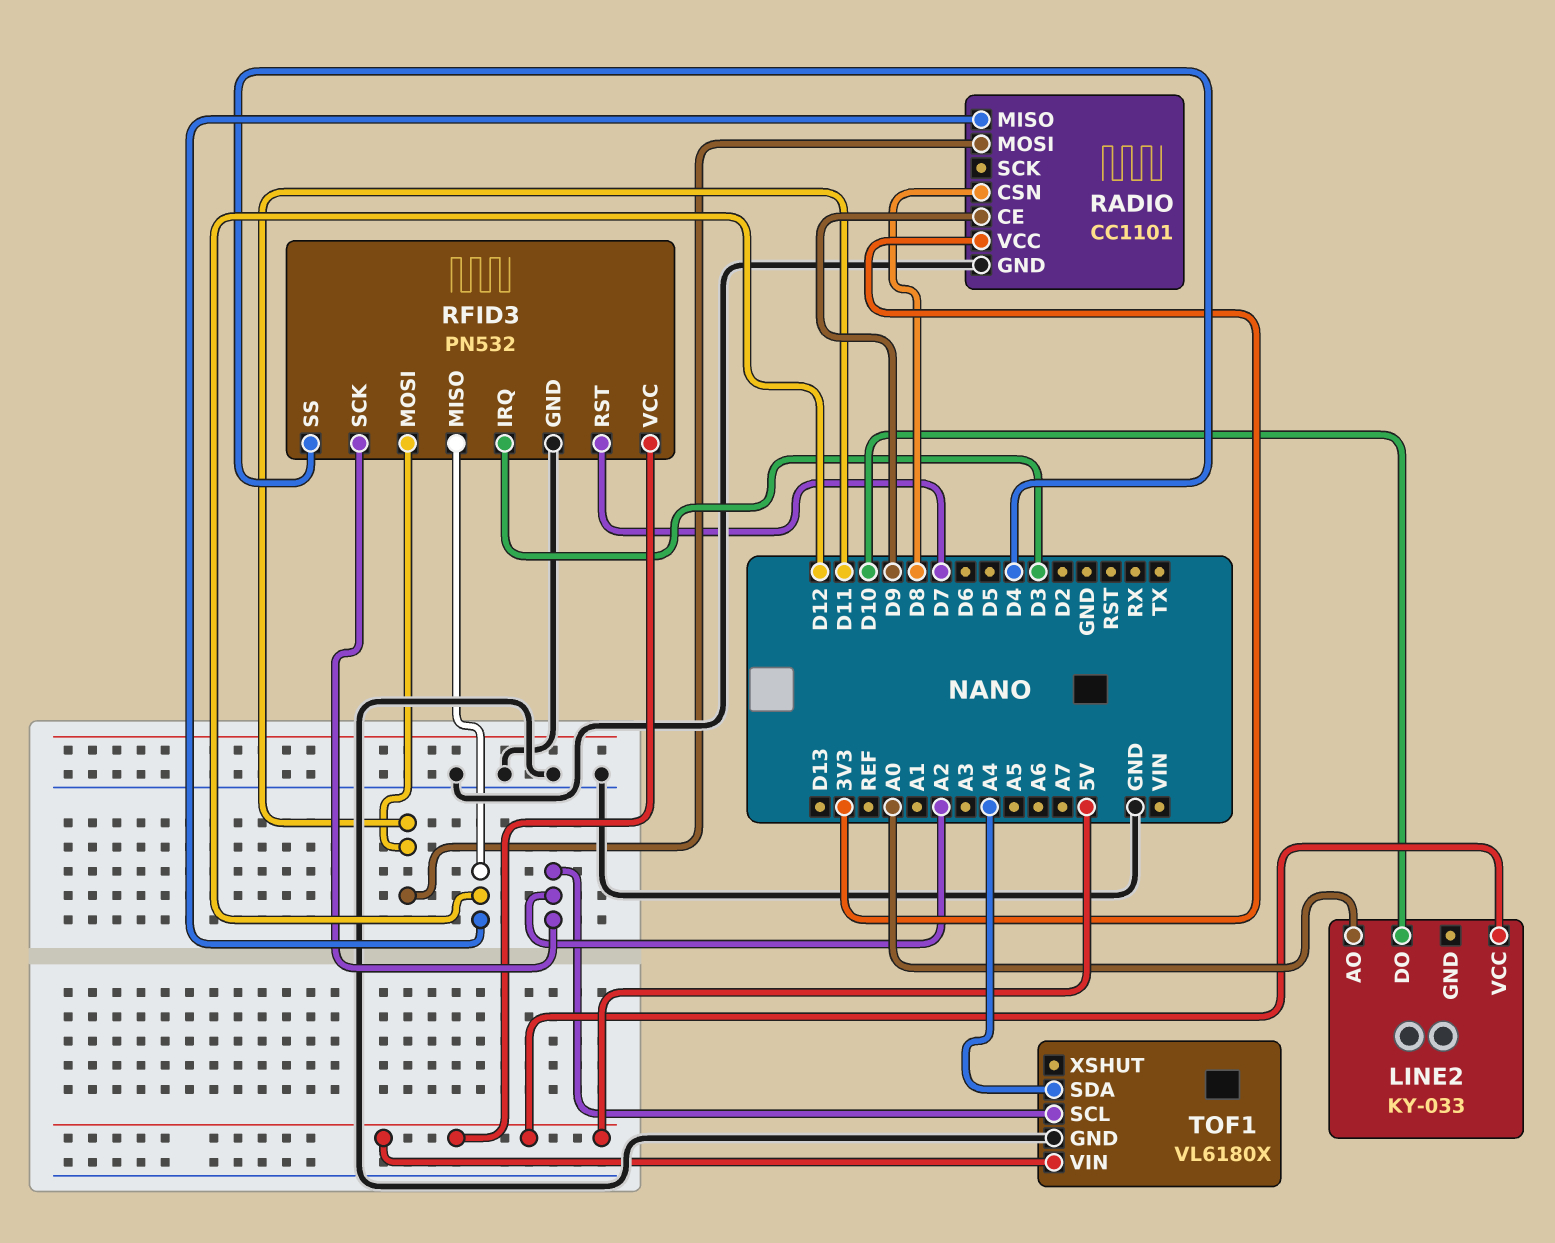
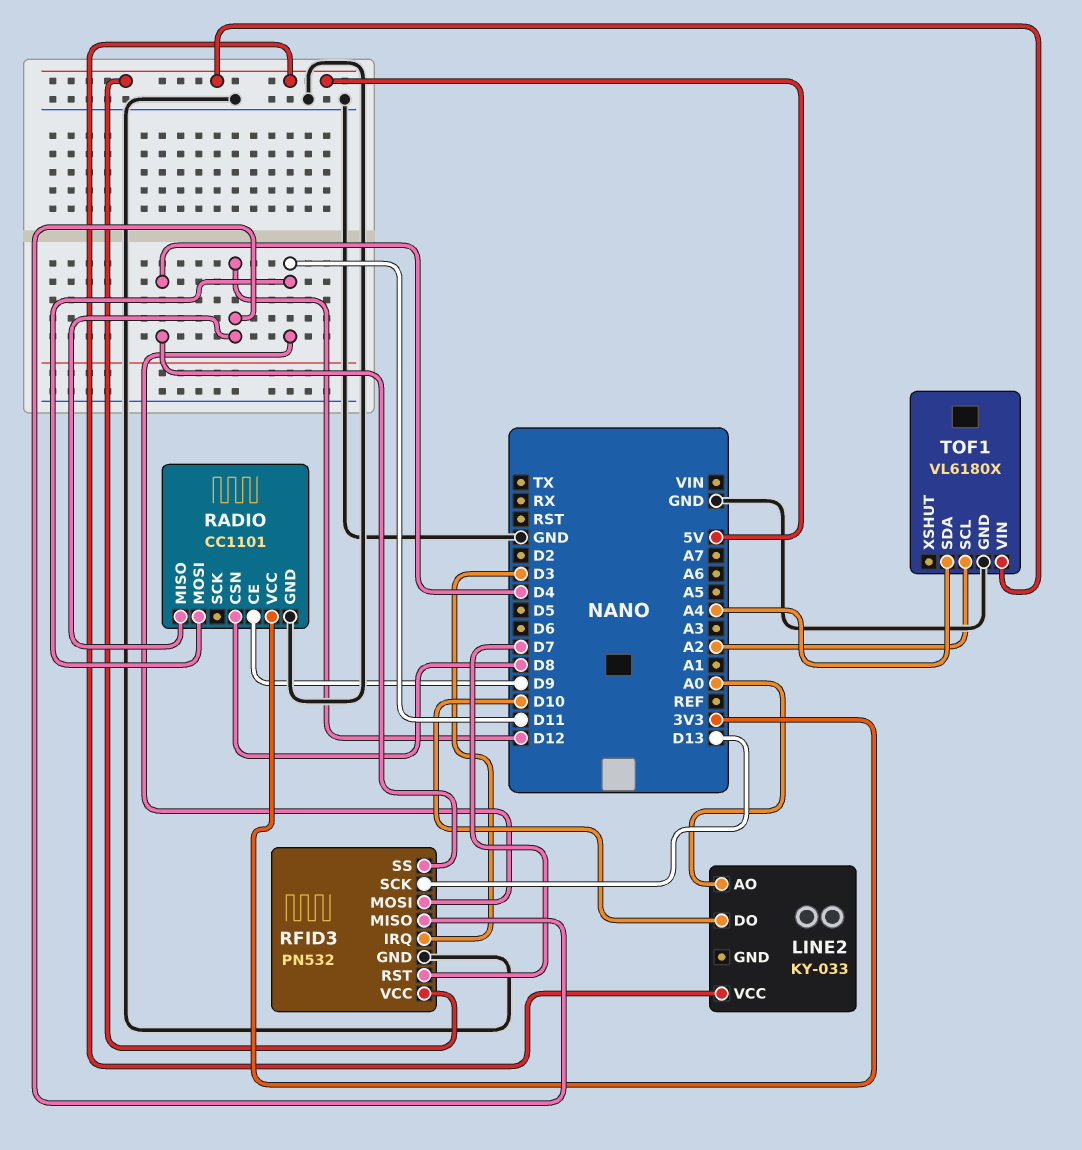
RFID3 pin SCK: A2 -> D13

